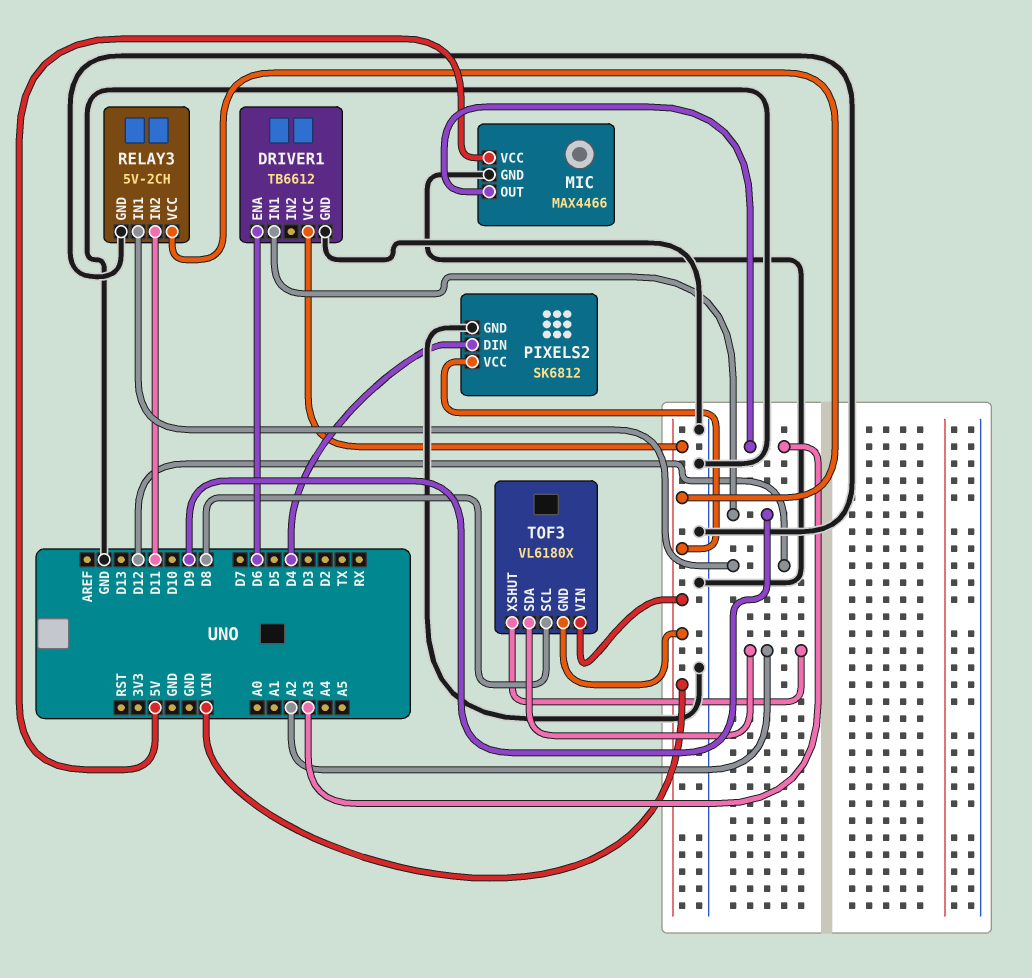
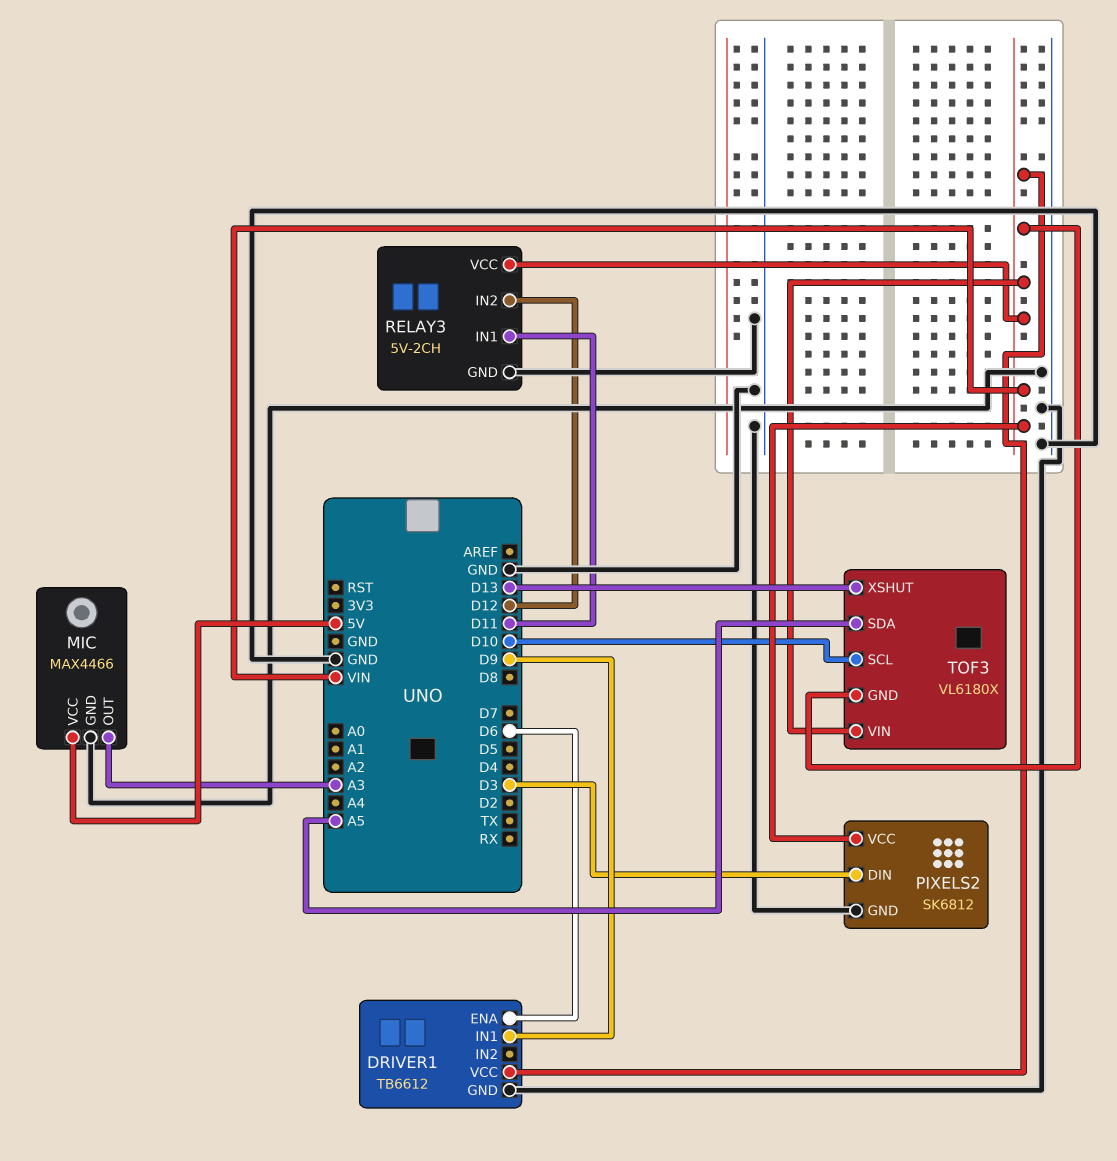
PIXELS2 pin DIN: D4 -> D3
RELAY3 pin IN1: D12 -> D11
RELAY3 pin IN2: D11 -> D12
TOF3 pin SCL: D8 -> D10
TOF3 pin SDA: A2 -> A5
TOF3 pin XSHUT: A2 -> D13

